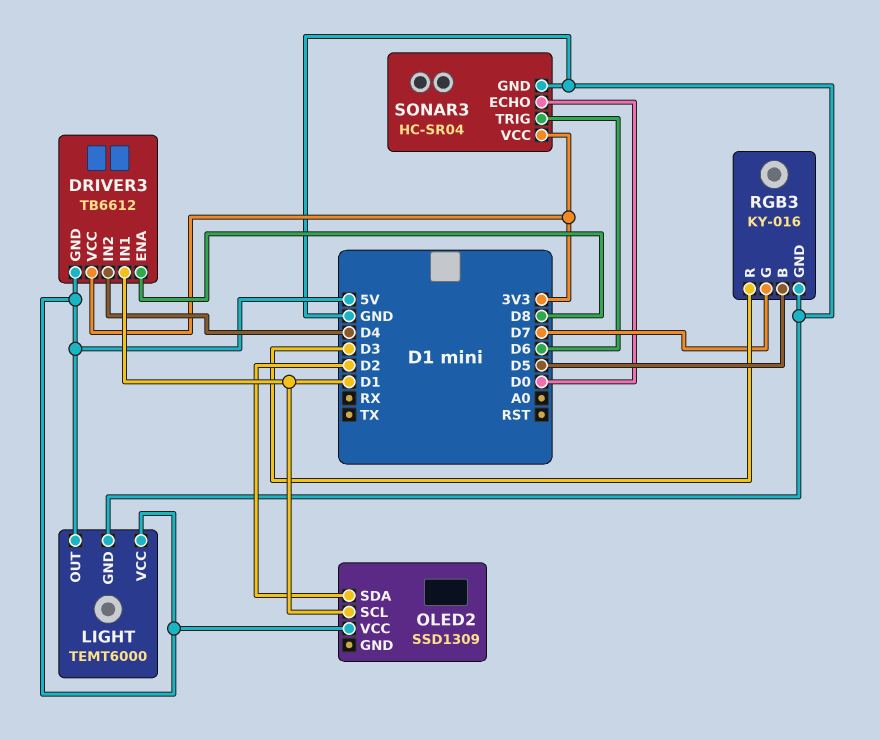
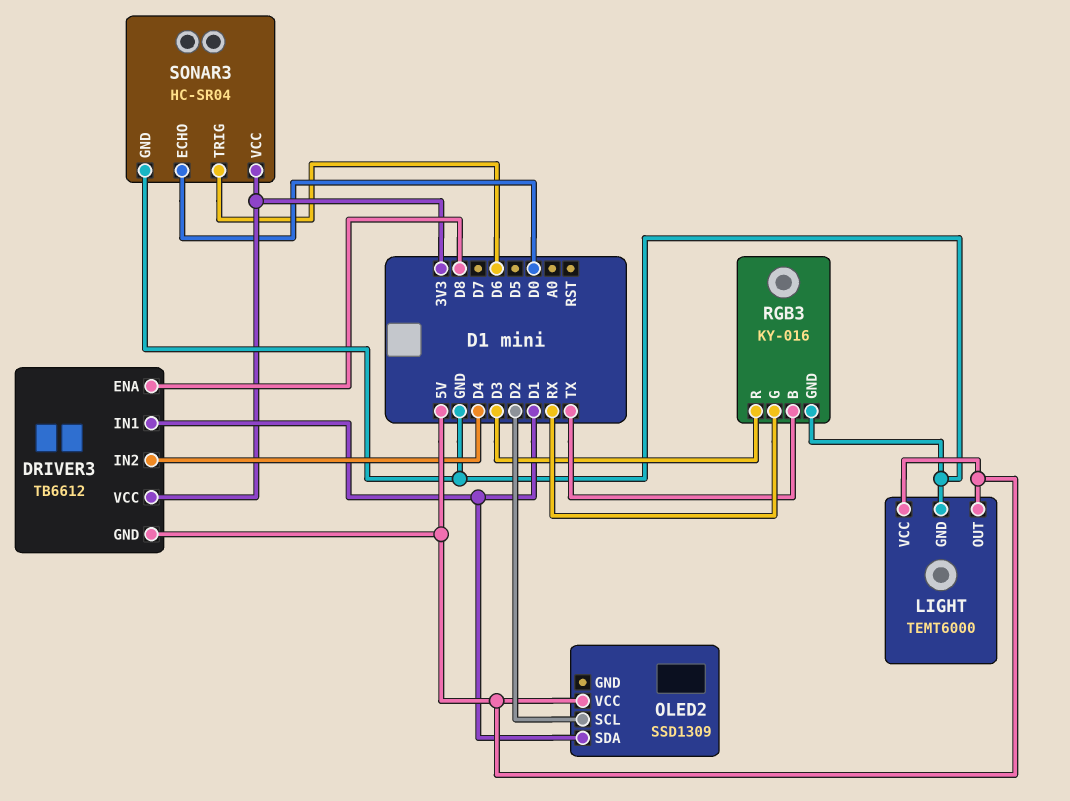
OLED2 pin SCL: D1 -> D2
OLED2 pin SDA: D2 -> D1
RGB3 pin B: D5 -> TX
RGB3 pin G: D7 -> RX

